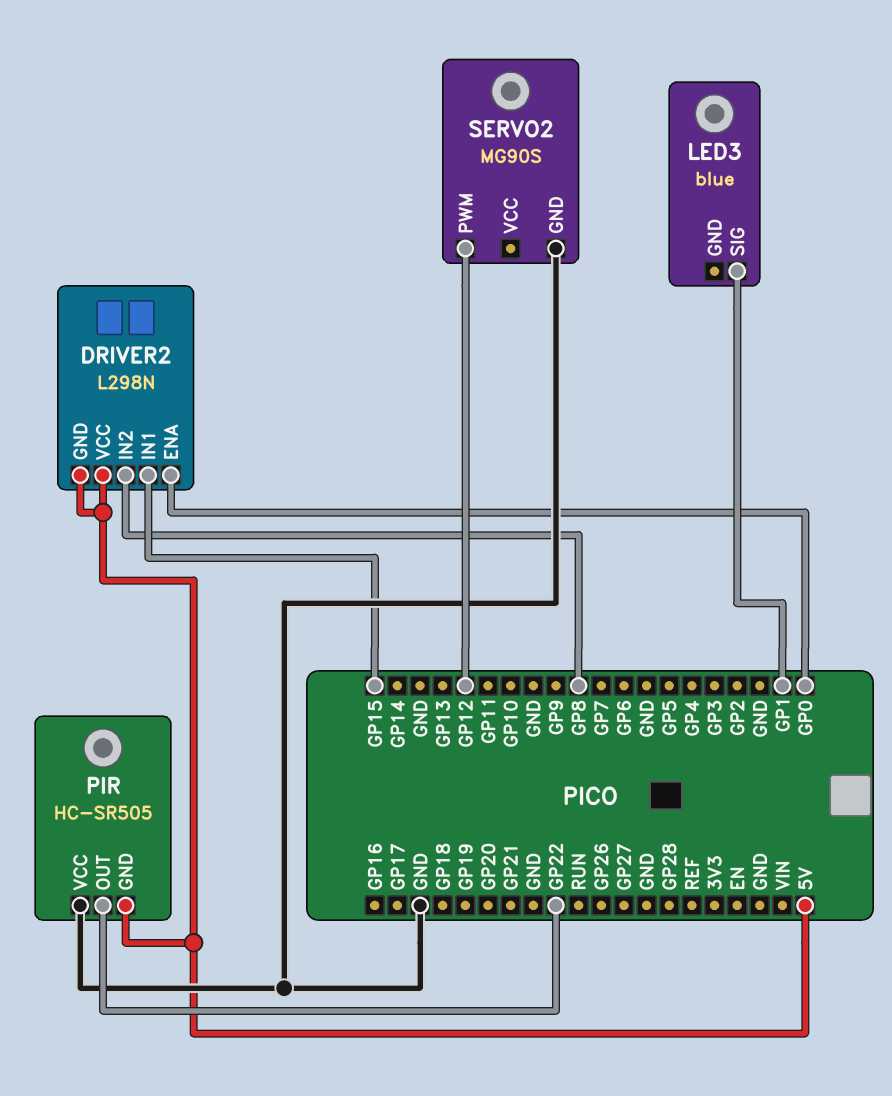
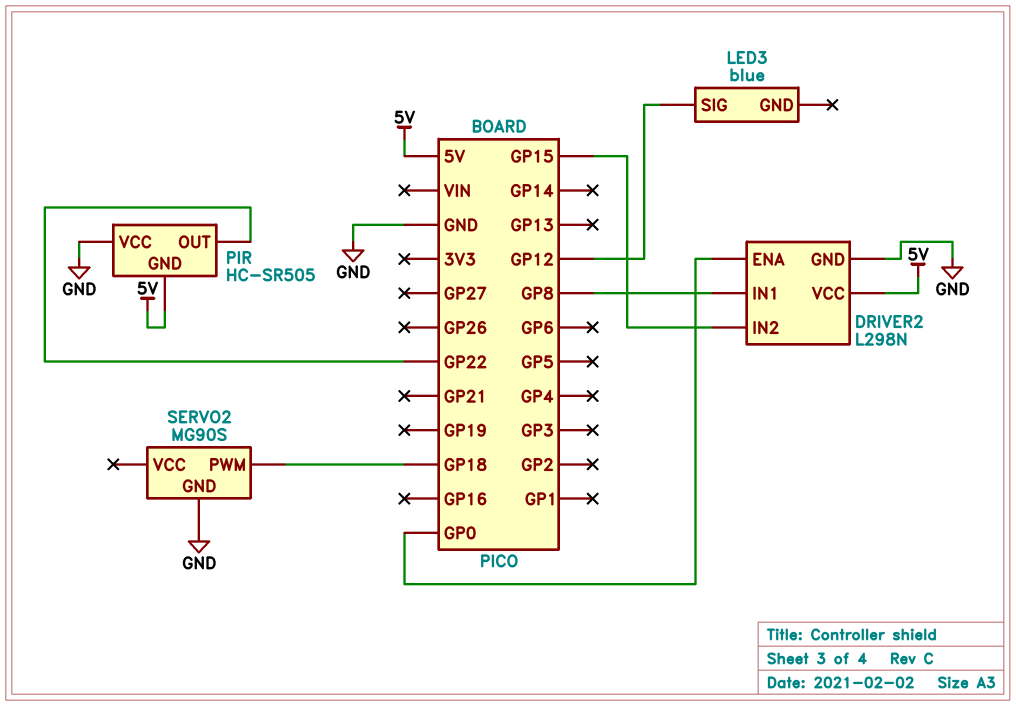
DRIVER2 pin GND: 5V -> GND
DRIVER2 pin IN1: GP15 -> GP8
DRIVER2 pin IN2: GP8 -> GP15
LED3 pin SIG: GP1 -> GP12
SERVO2 pin PWM: GP12 -> GP18

